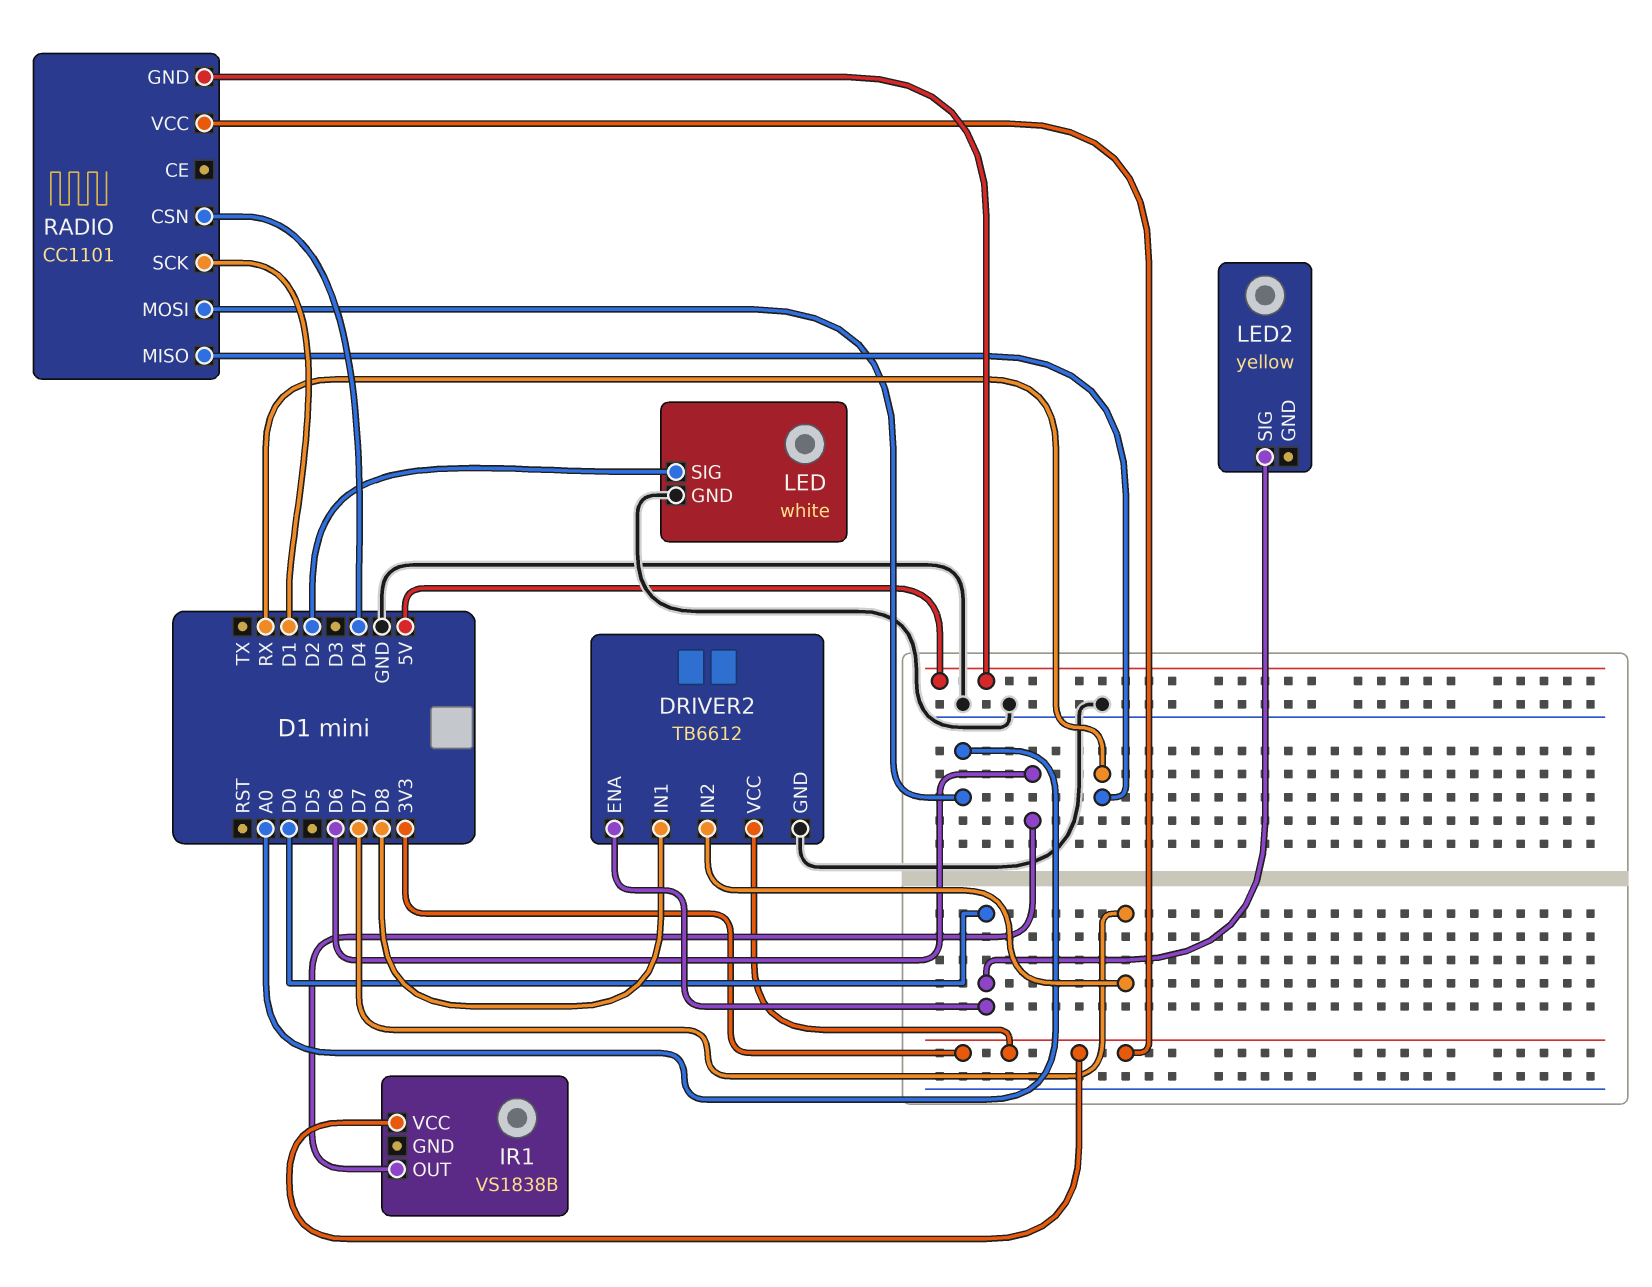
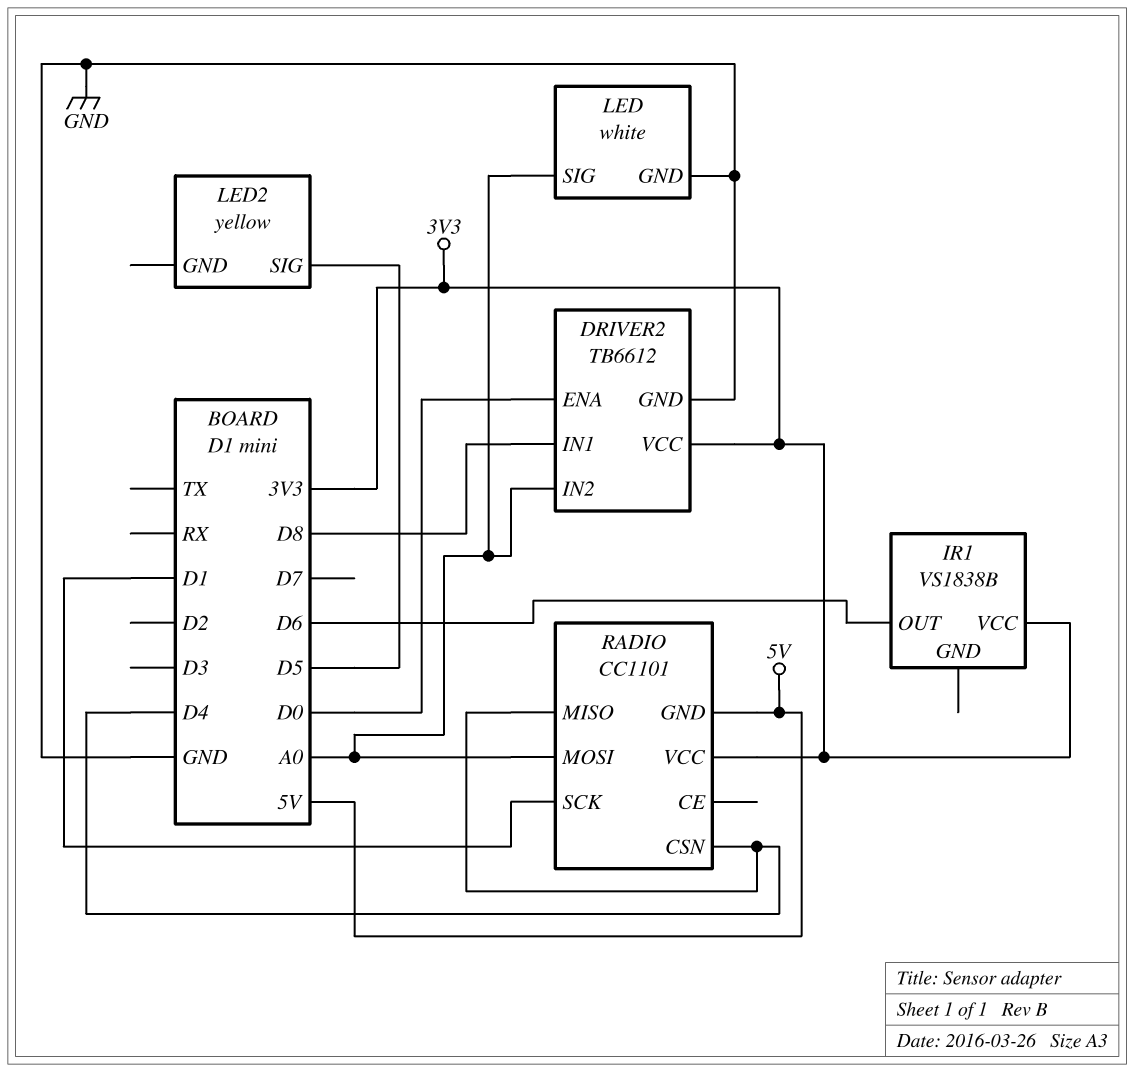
DRIVER2 pin IN2: D7 -> A0
LED pin SIG: D2 -> A0
LED2 pin SIG: D0 -> D5
RADIO pin MISO: RX -> D4

